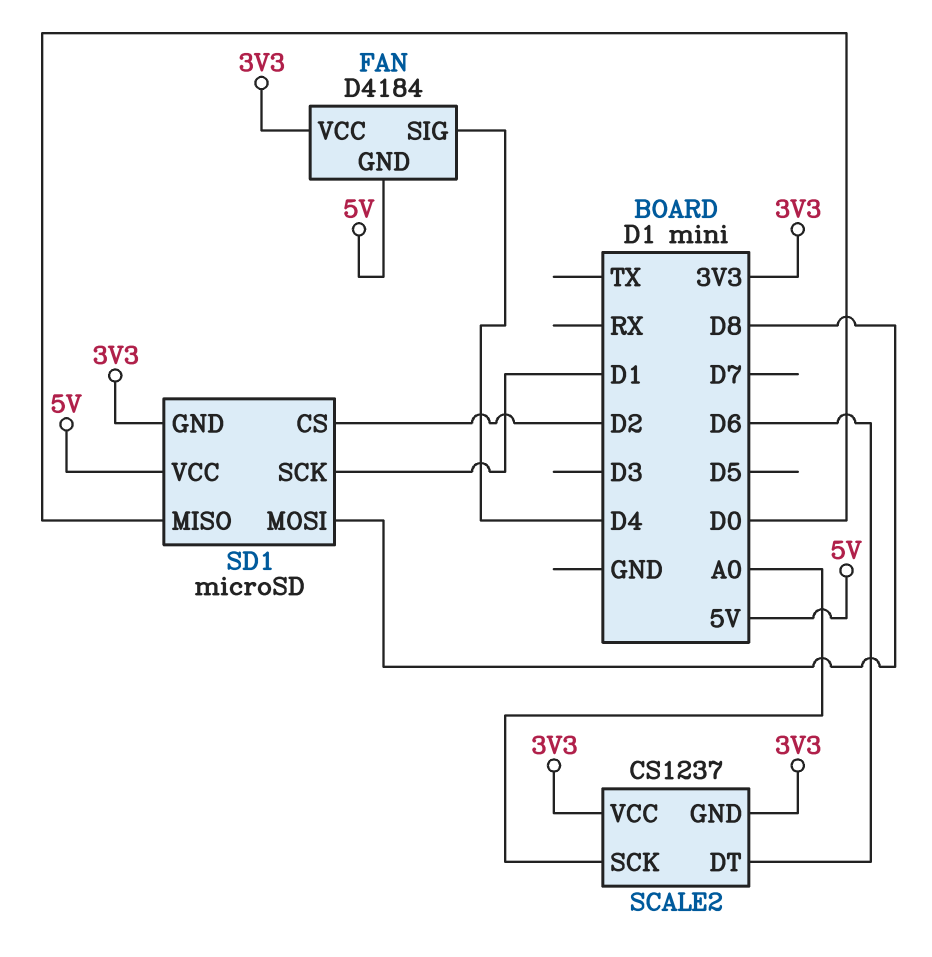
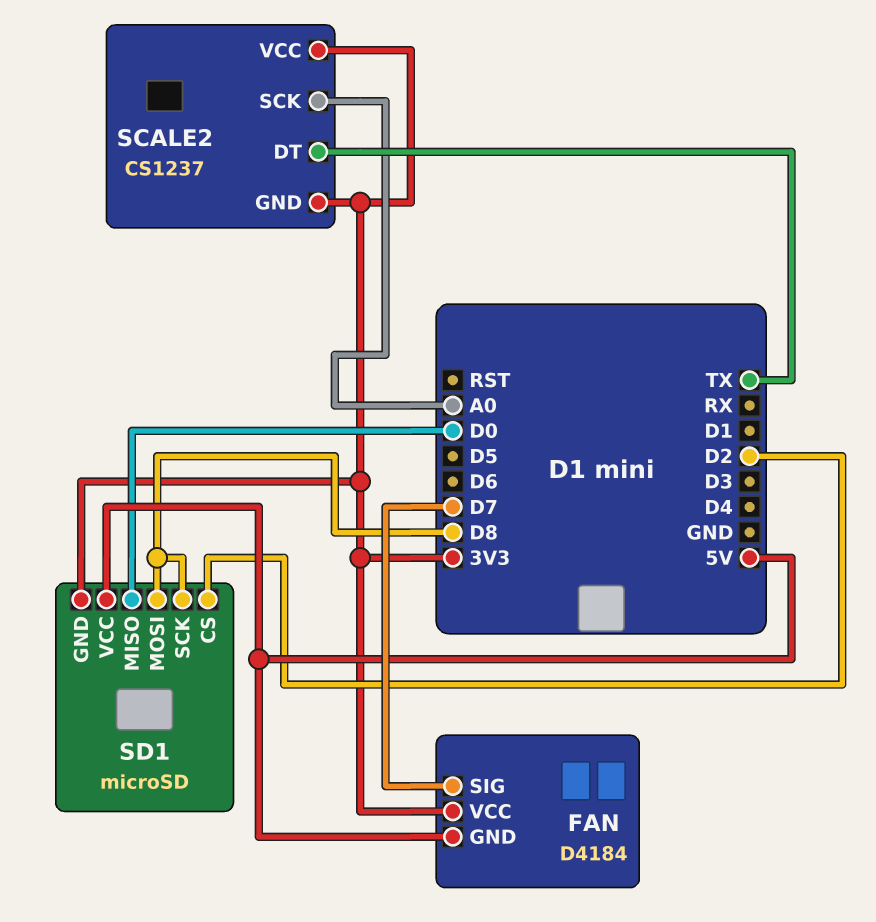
FAN pin SIG: D4 -> D7
SCALE2 pin DT: D6 -> TX
SD1 pin SCK: D1 -> D8

